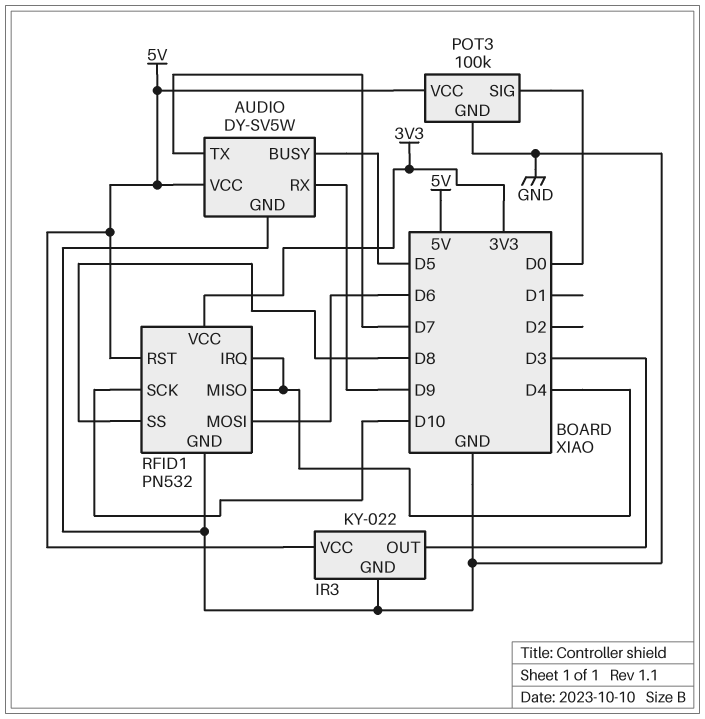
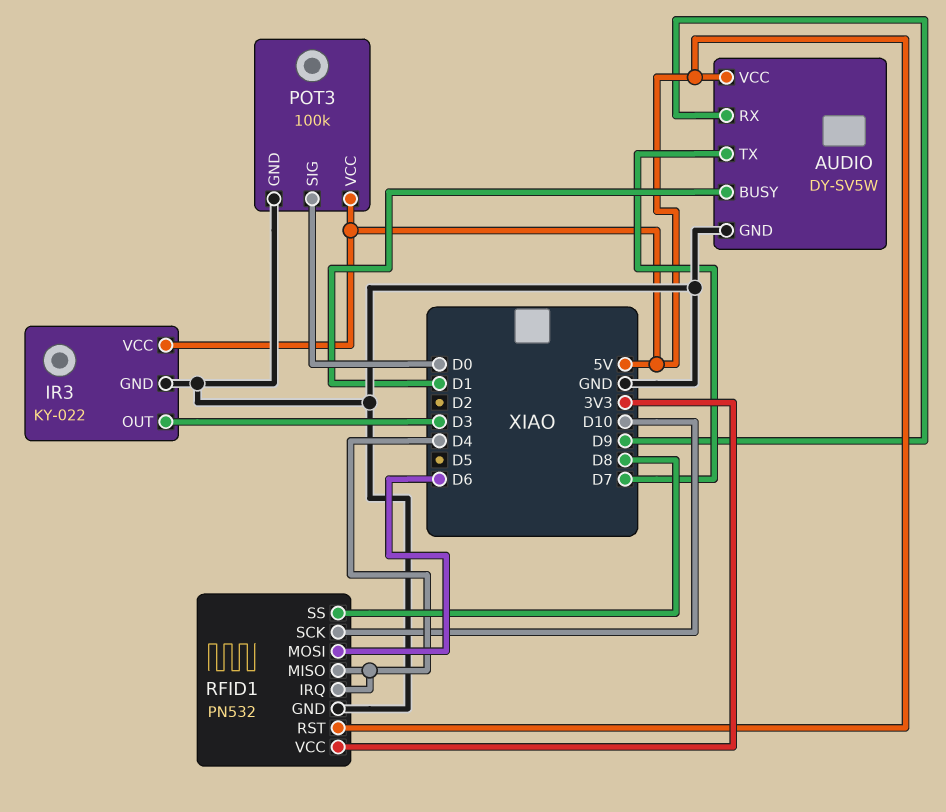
AUDIO pin BUSY: D5 -> D1

